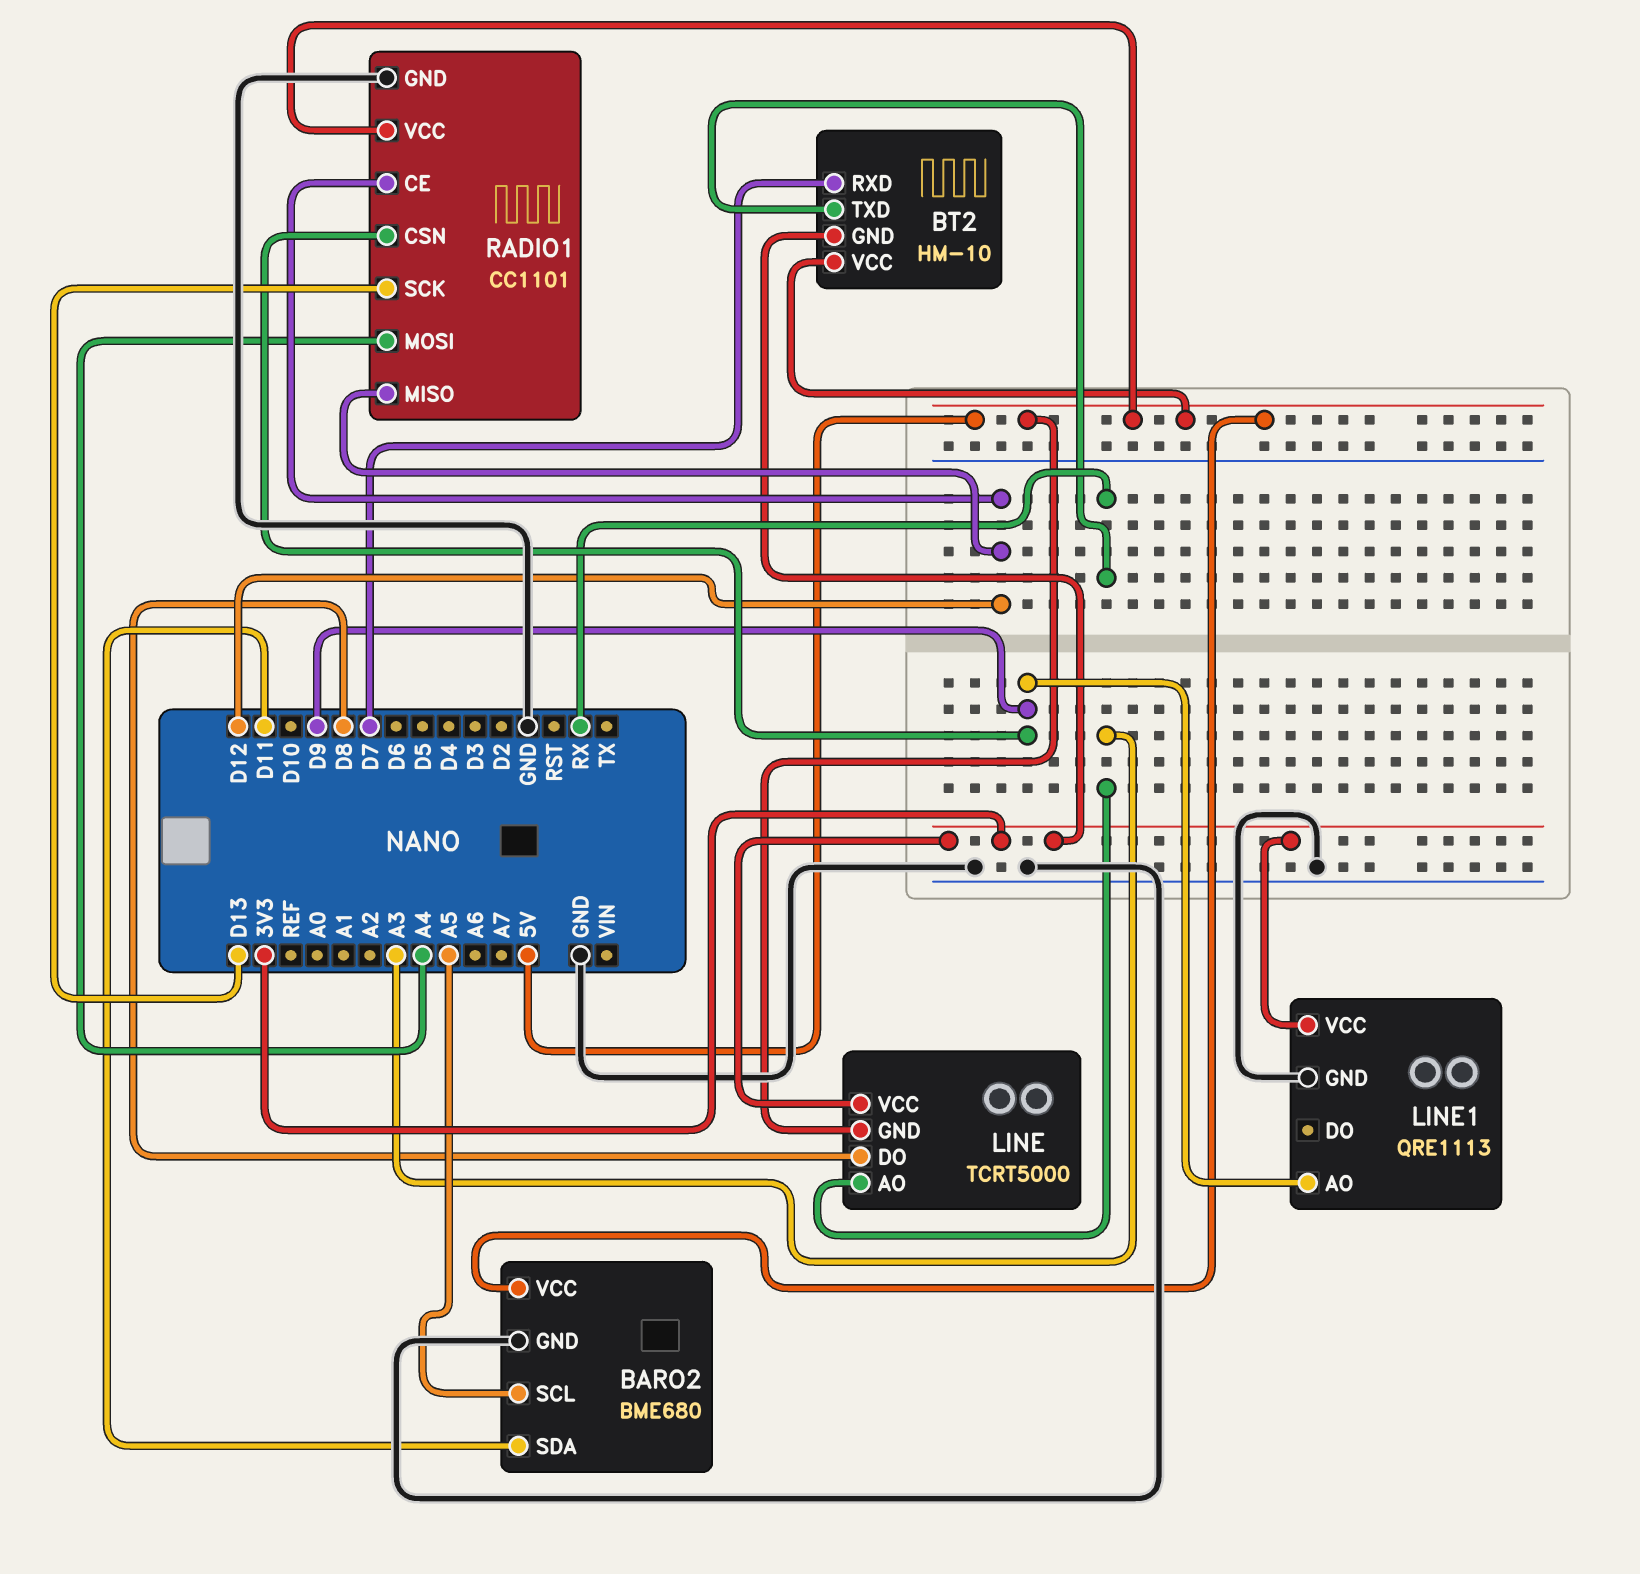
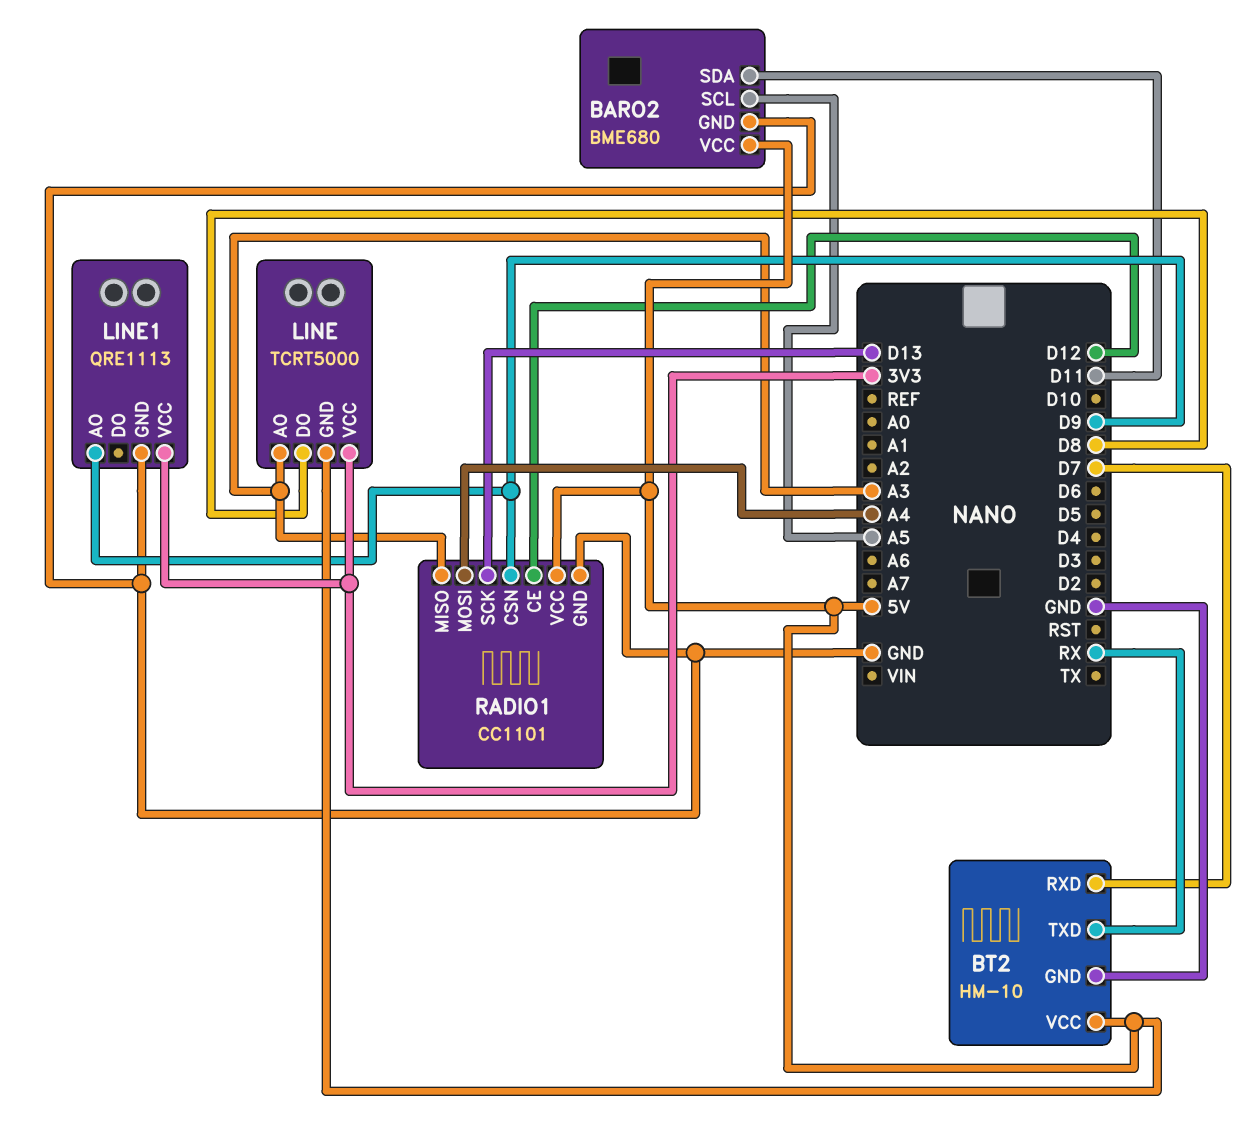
BT2 pin GND: 3V3 -> GND
RADIO1 pin MISO: D12 -> A3

